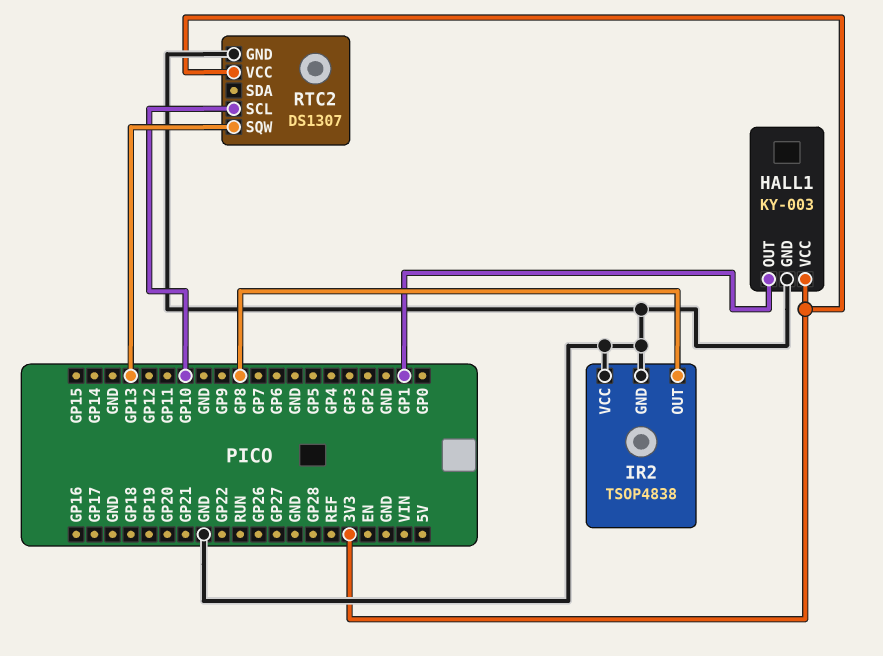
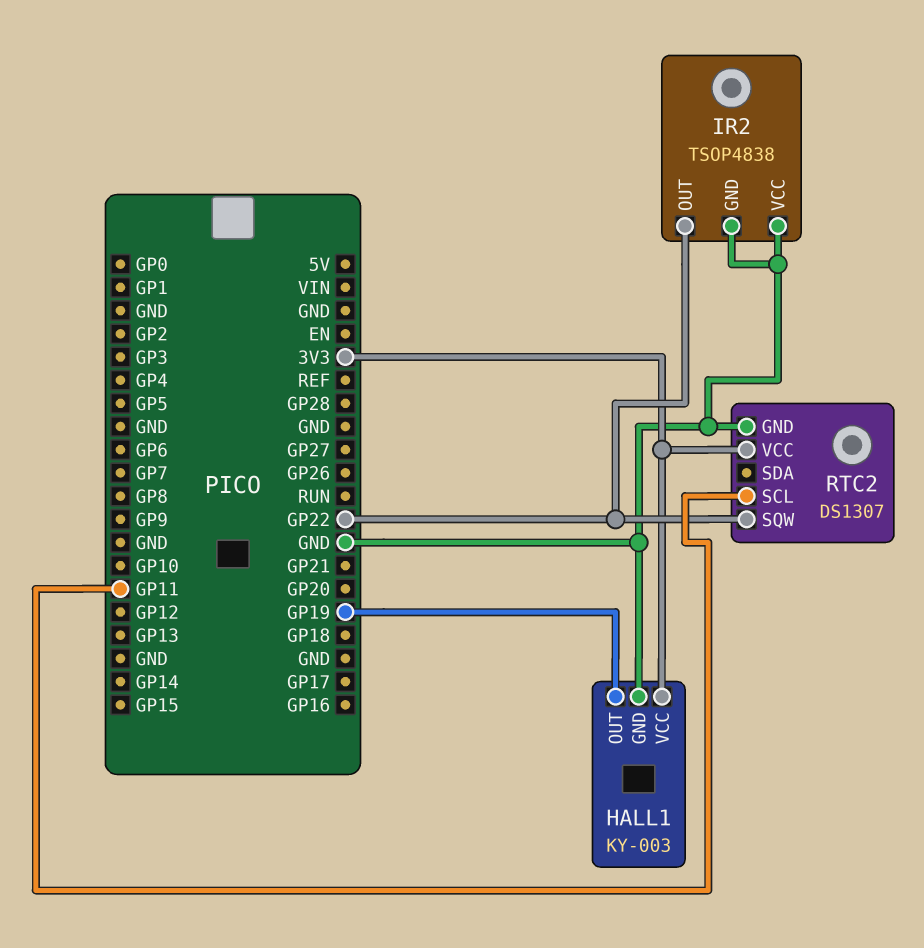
HALL1 pin OUT: GP1 -> GP19
IR2 pin OUT: GP8 -> GP22
RTC2 pin SCL: GP10 -> GP11
RTC2 pin SQW: GP13 -> GP22

